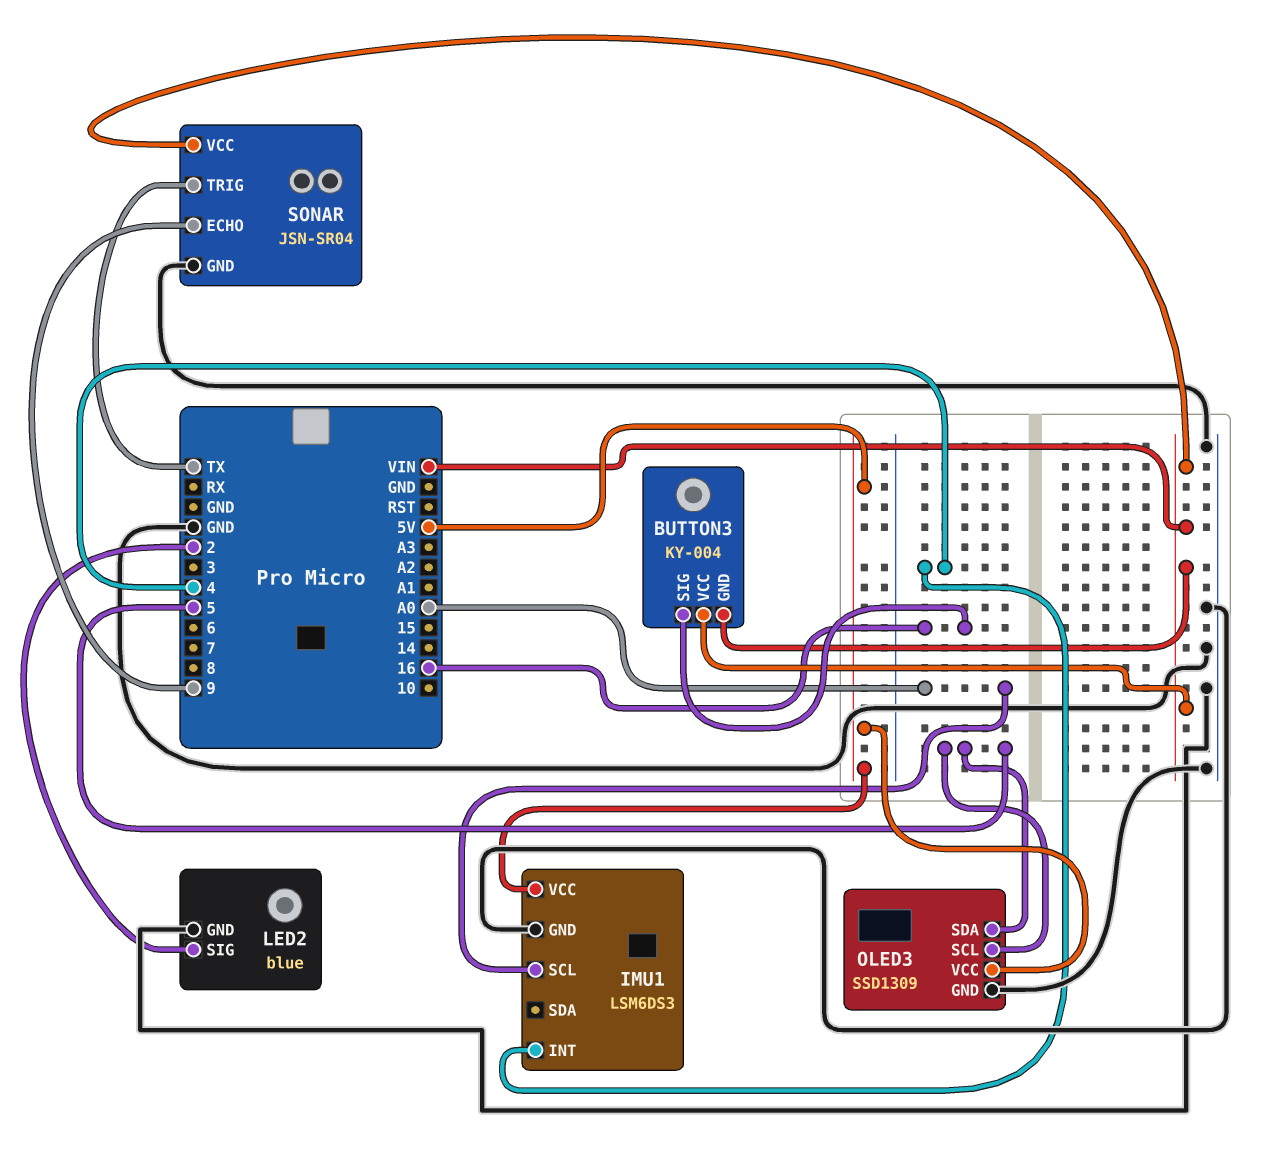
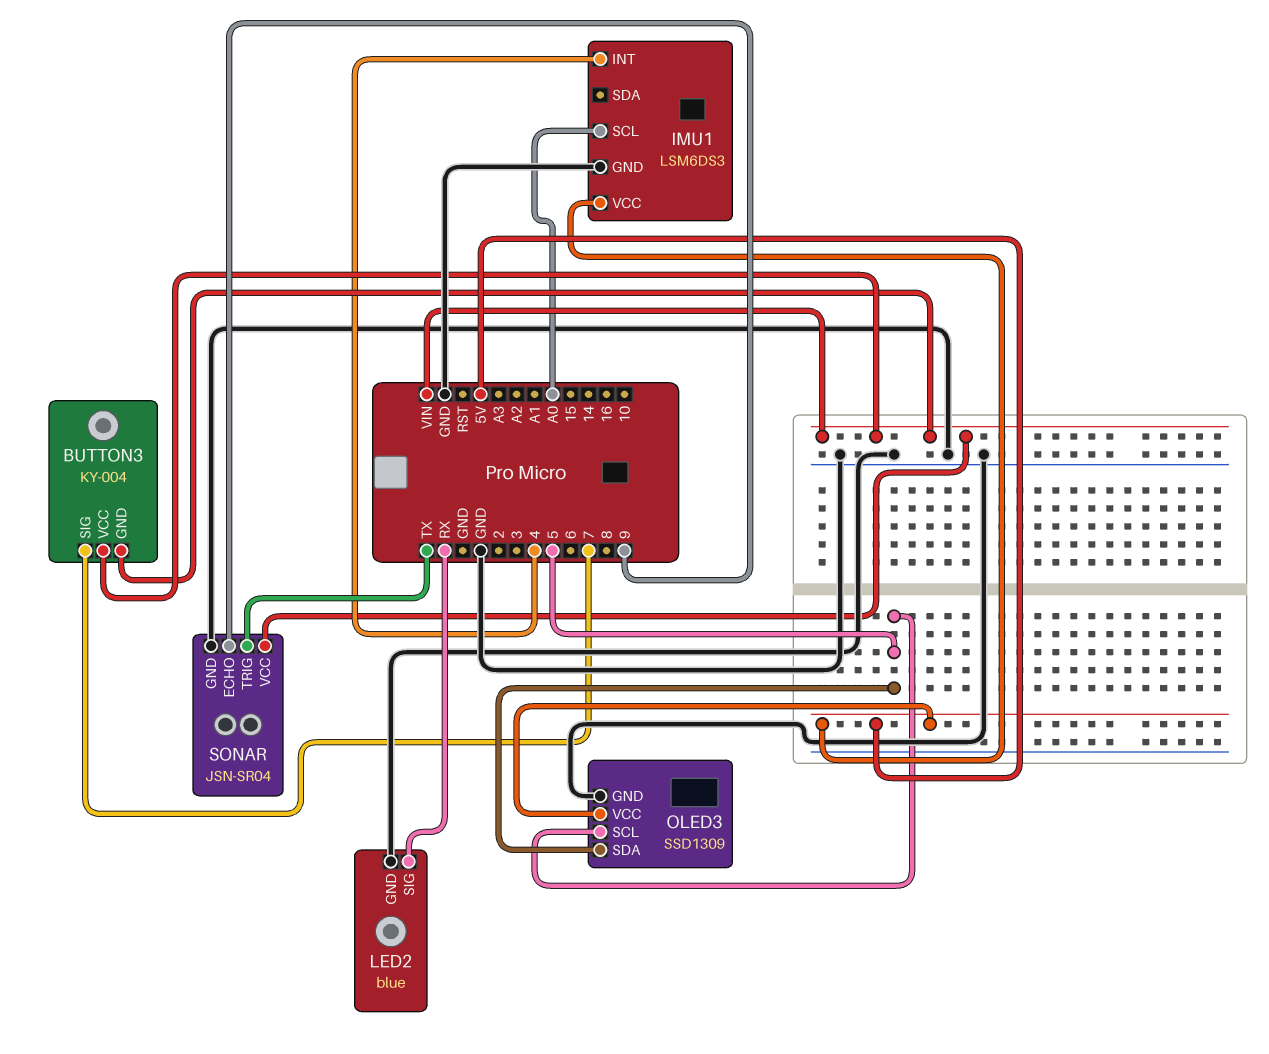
BUTTON3 pin SIG: 16 -> 7
LED2 pin SIG: 2 -> RX

